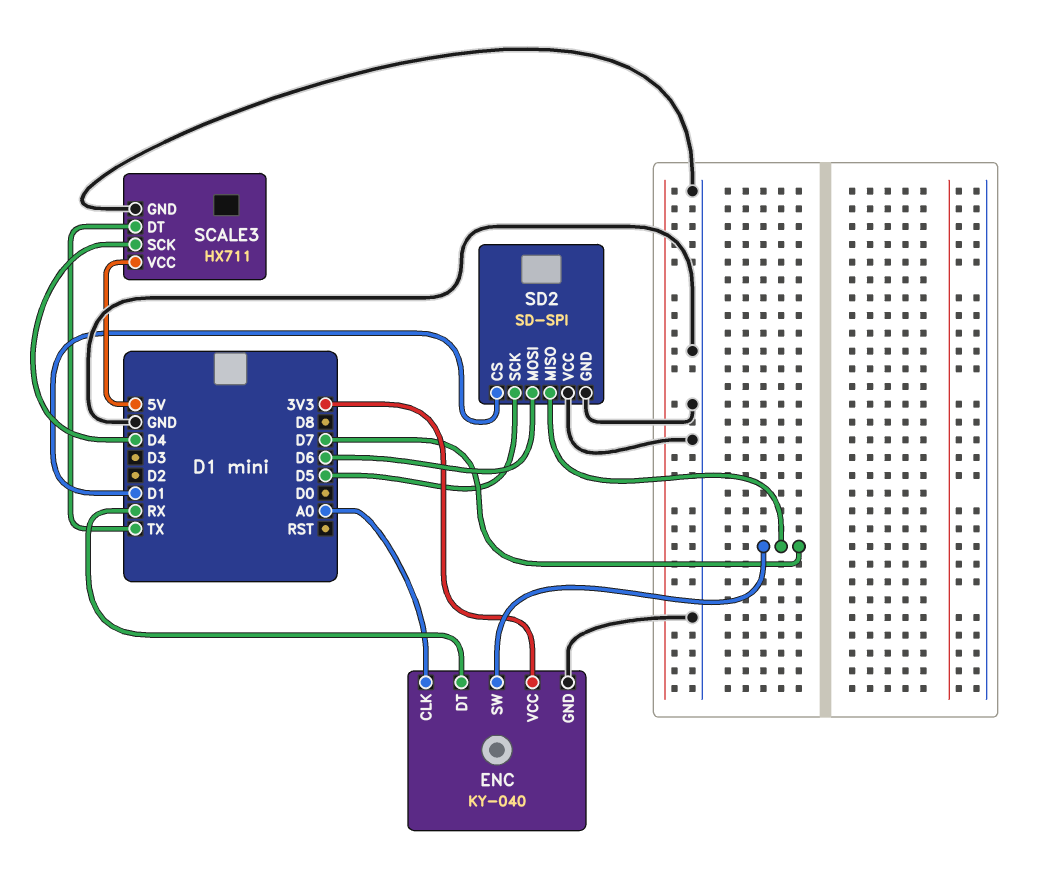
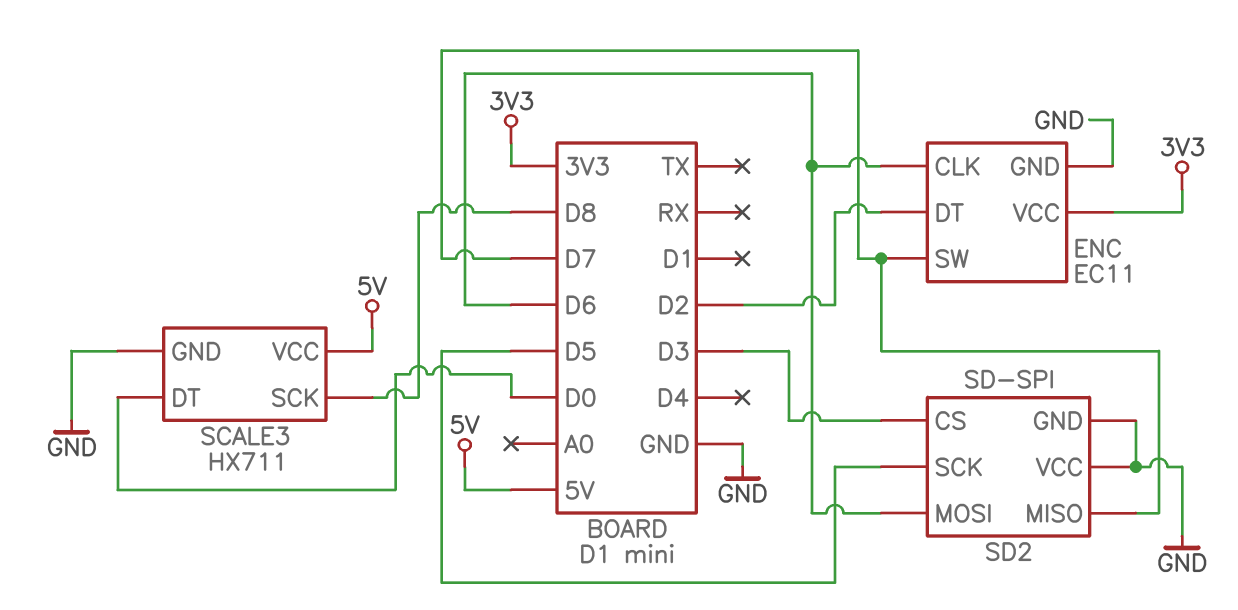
ENC: KY-040 -> EC11
ENC pin CLK: A0 -> D6
ENC pin DT: RX -> D2
SCALE3 pin DT: TX -> D0
SCALE3 pin SCK: D4 -> D8
SD2 pin CS: D1 -> D3

